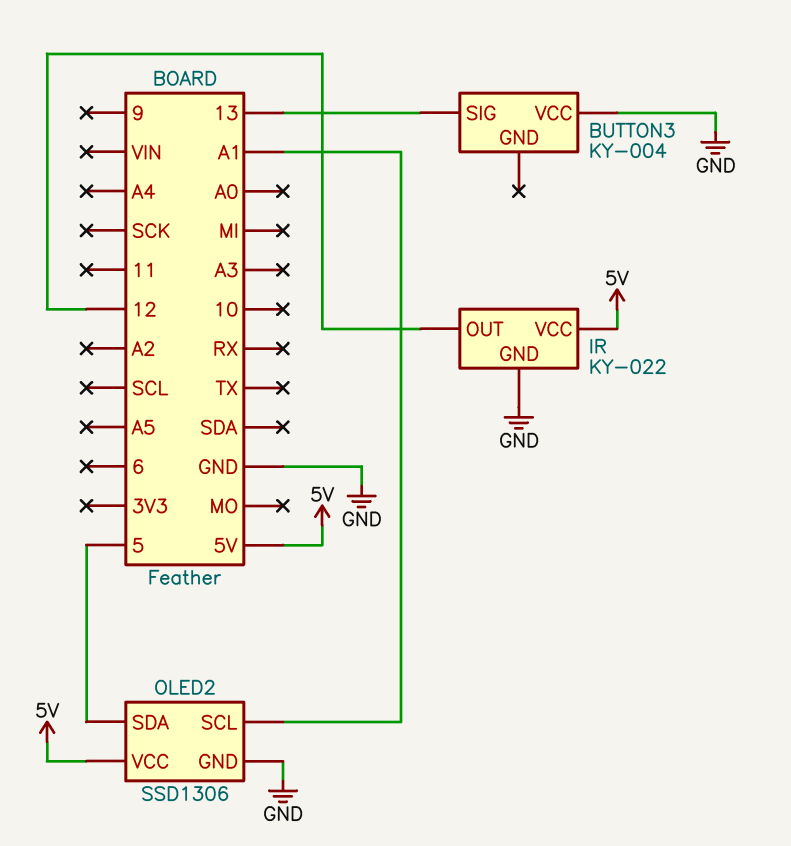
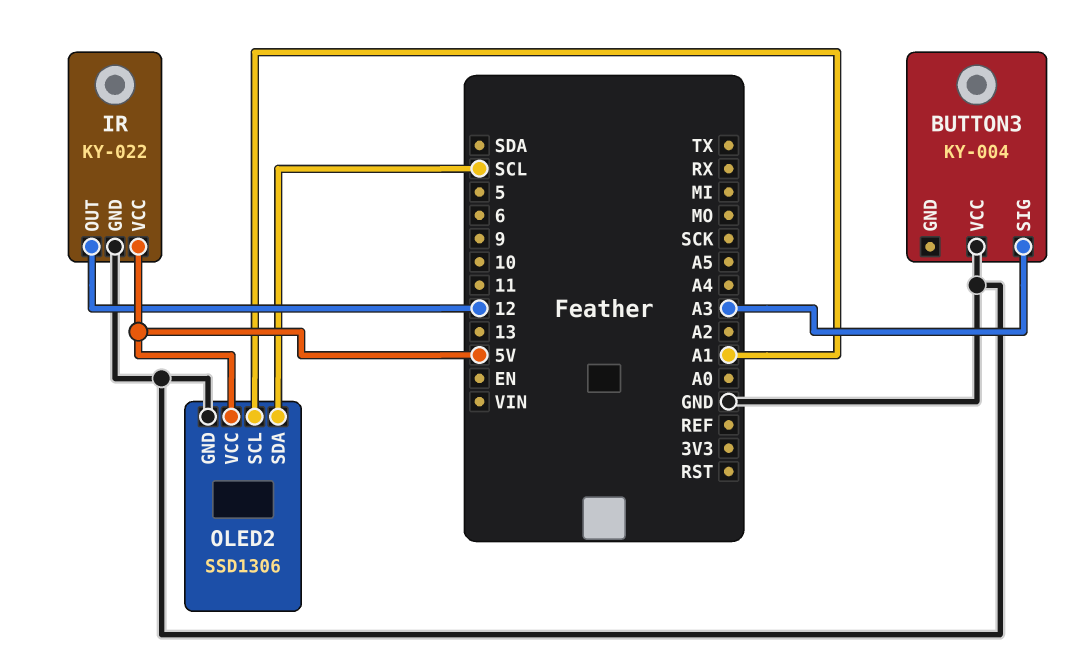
BUTTON3 pin SIG: 13 -> A3
OLED2 pin SDA: 5 -> SCL

